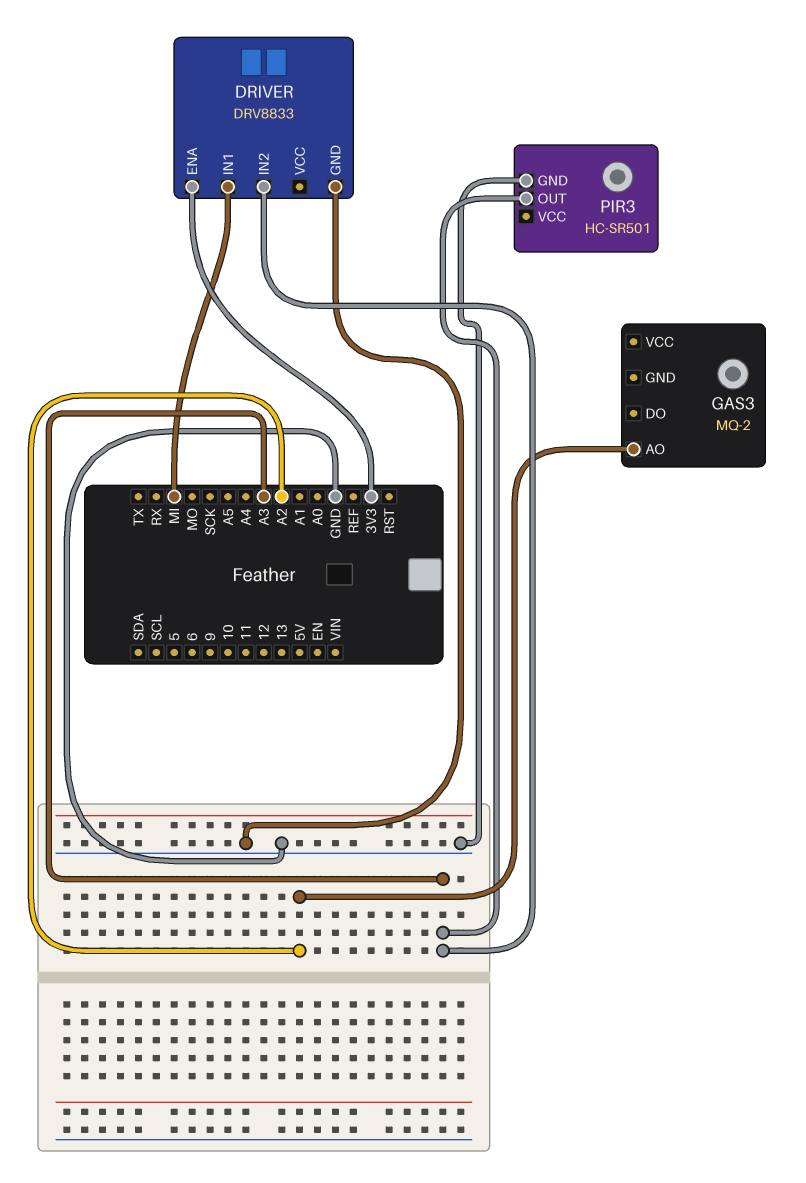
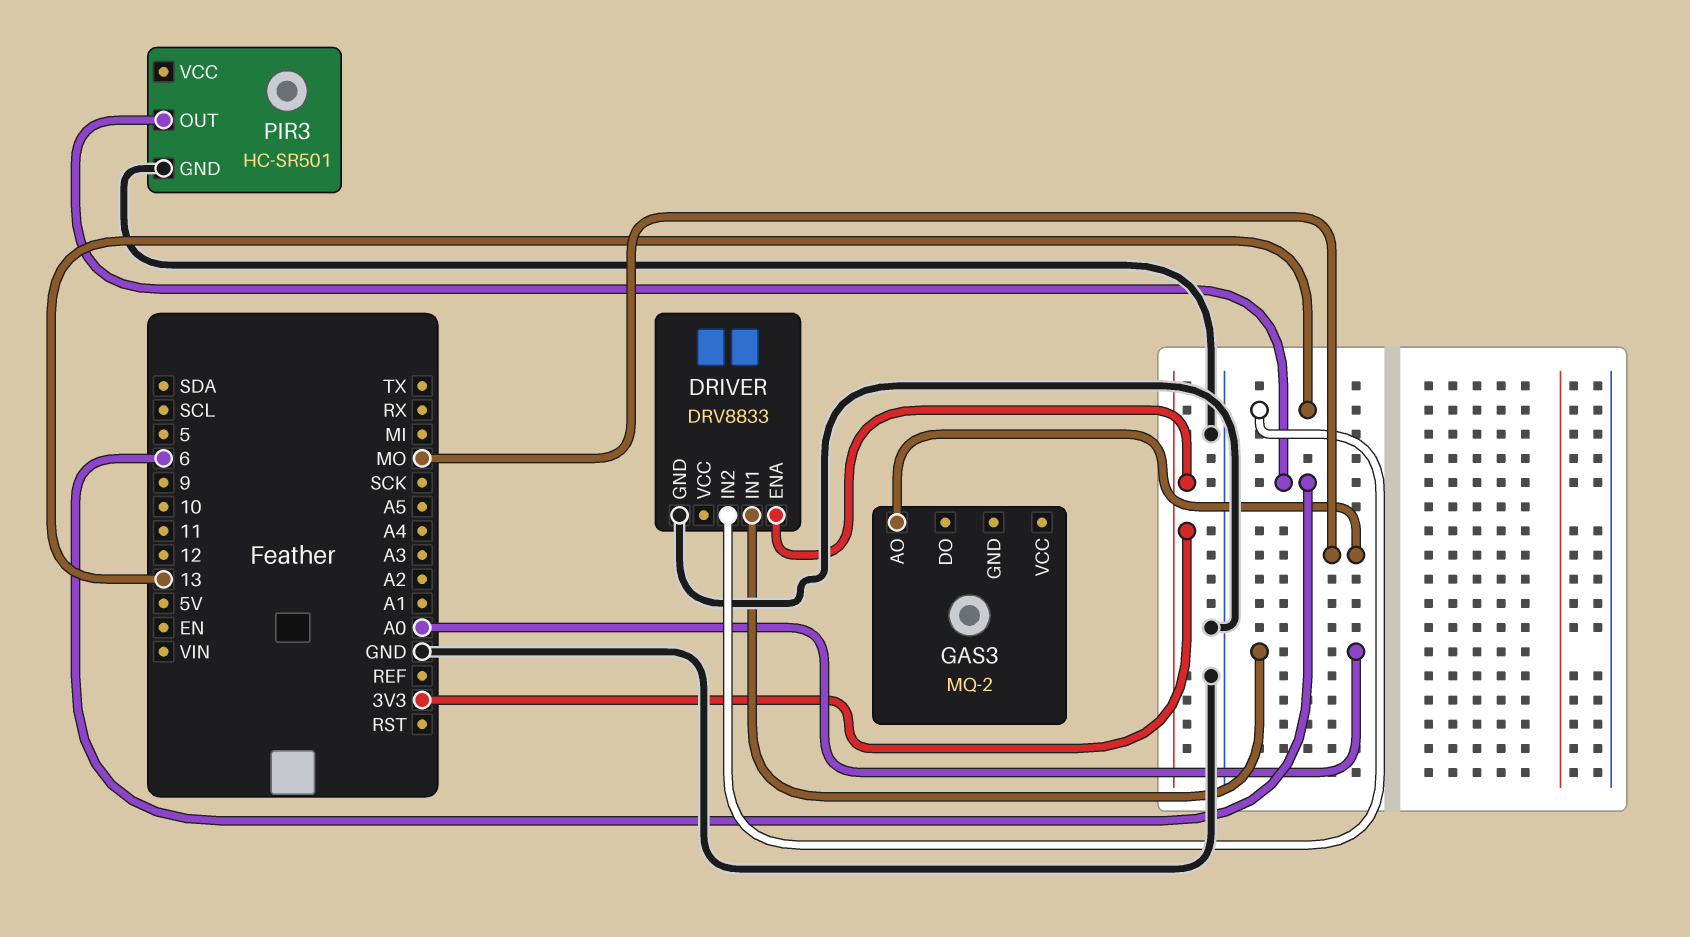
DRIVER pin IN1: MI -> A0
DRIVER pin IN2: A3 -> 13
GAS3 pin AO: A2 -> MO
PIR3 pin OUT: A3 -> 6

